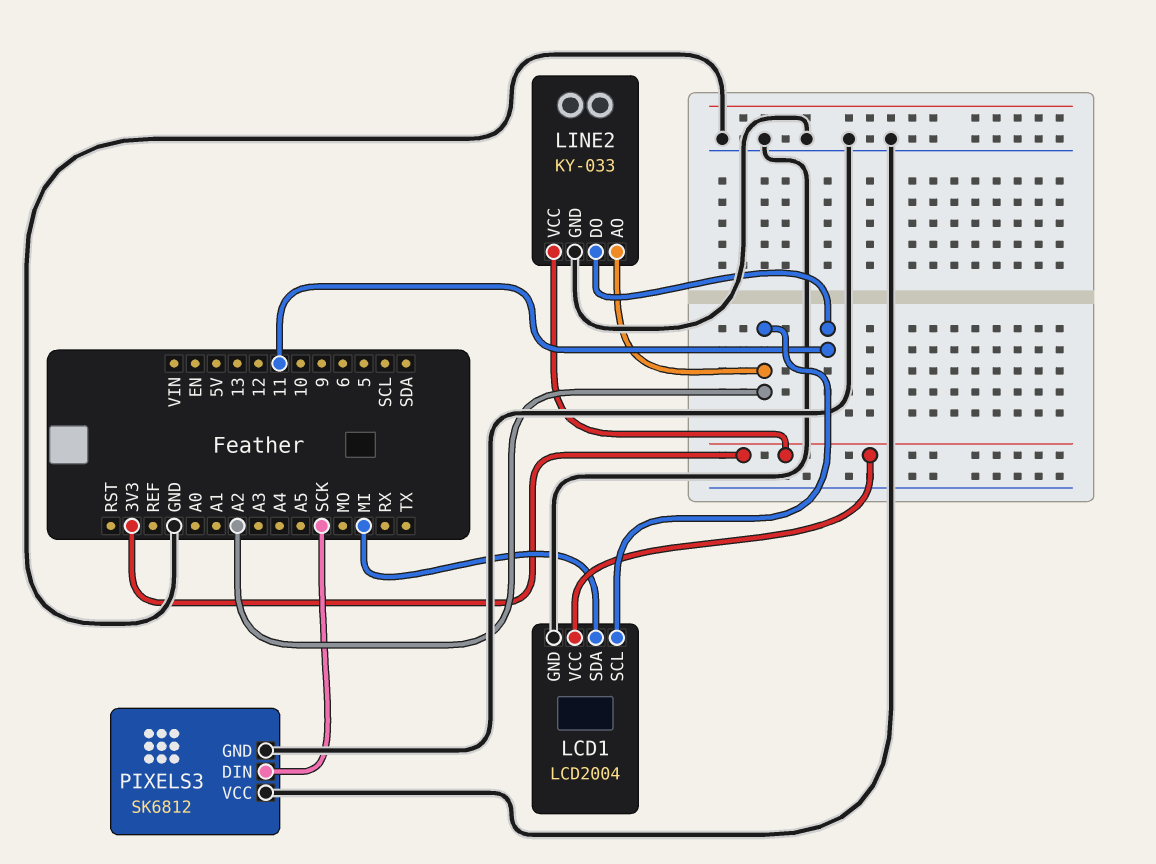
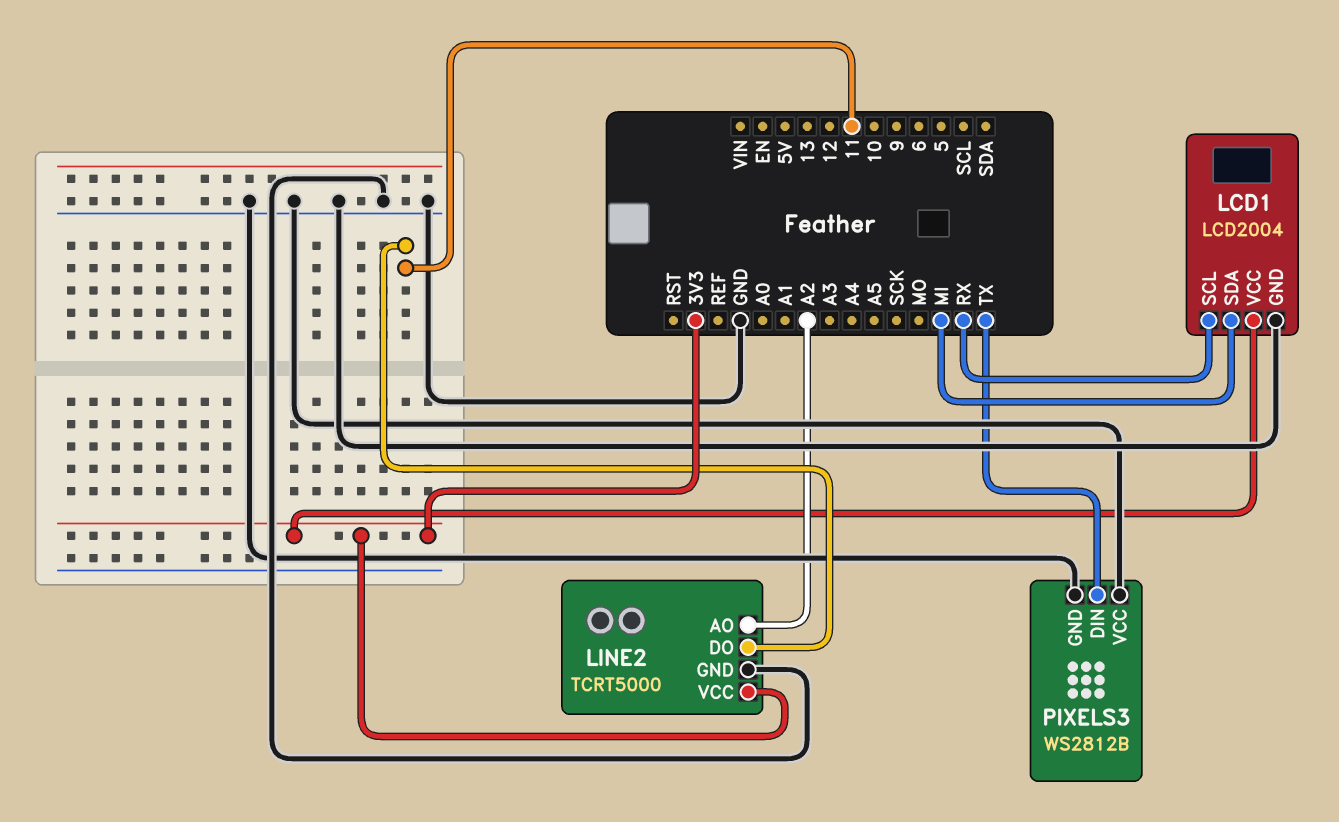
LCD1 pin SCL: A2 -> RX
LINE2: KY-033 -> TCRT5000
PIXELS3: SK6812 -> WS2812B
PIXELS3 pin DIN: SCK -> TX

